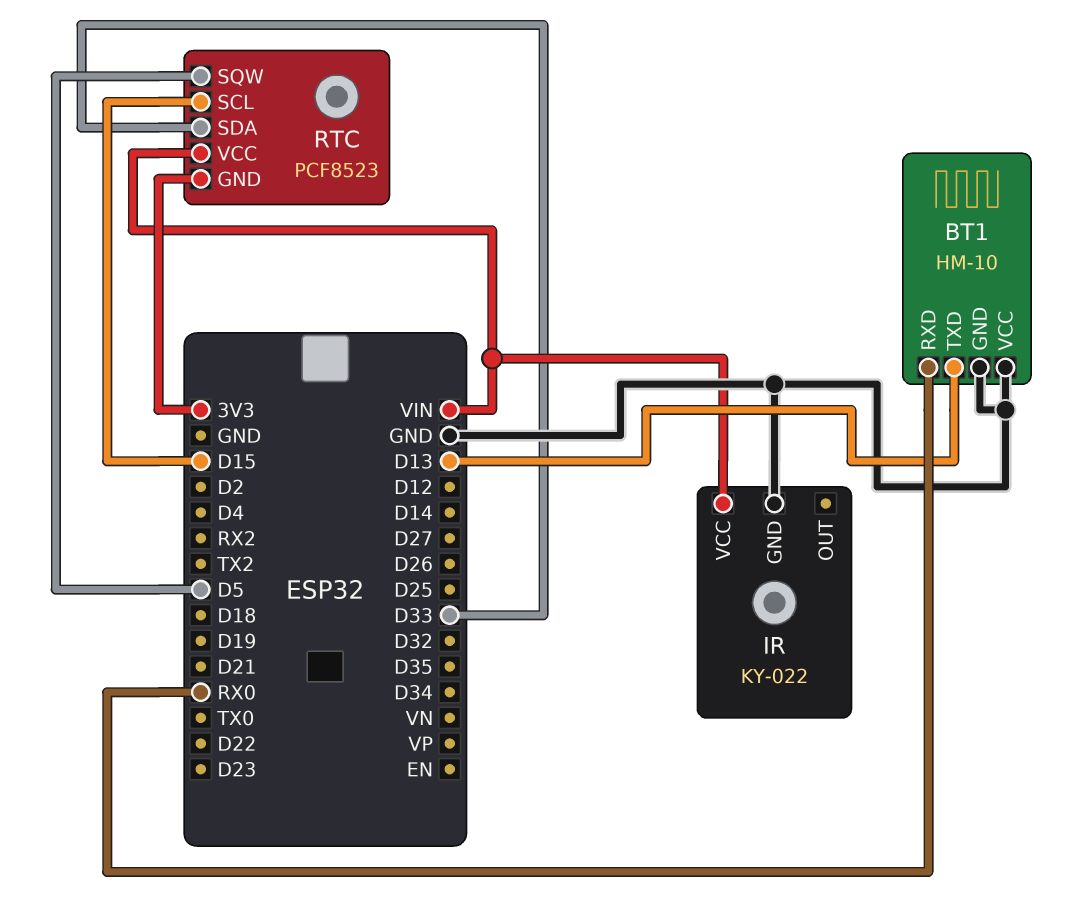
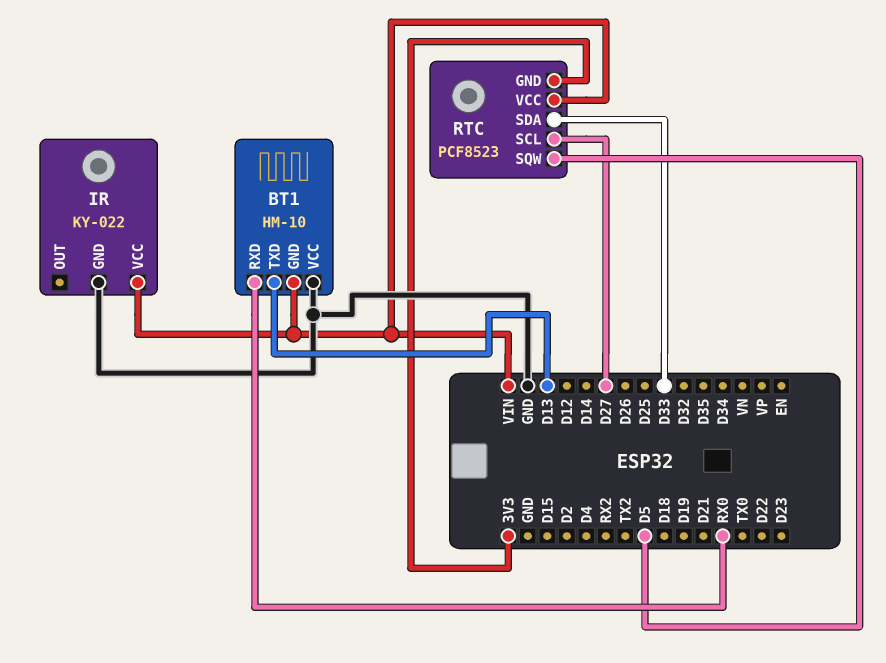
BT1 pin GND: GND -> VIN
RTC pin SCL: D15 -> D27

